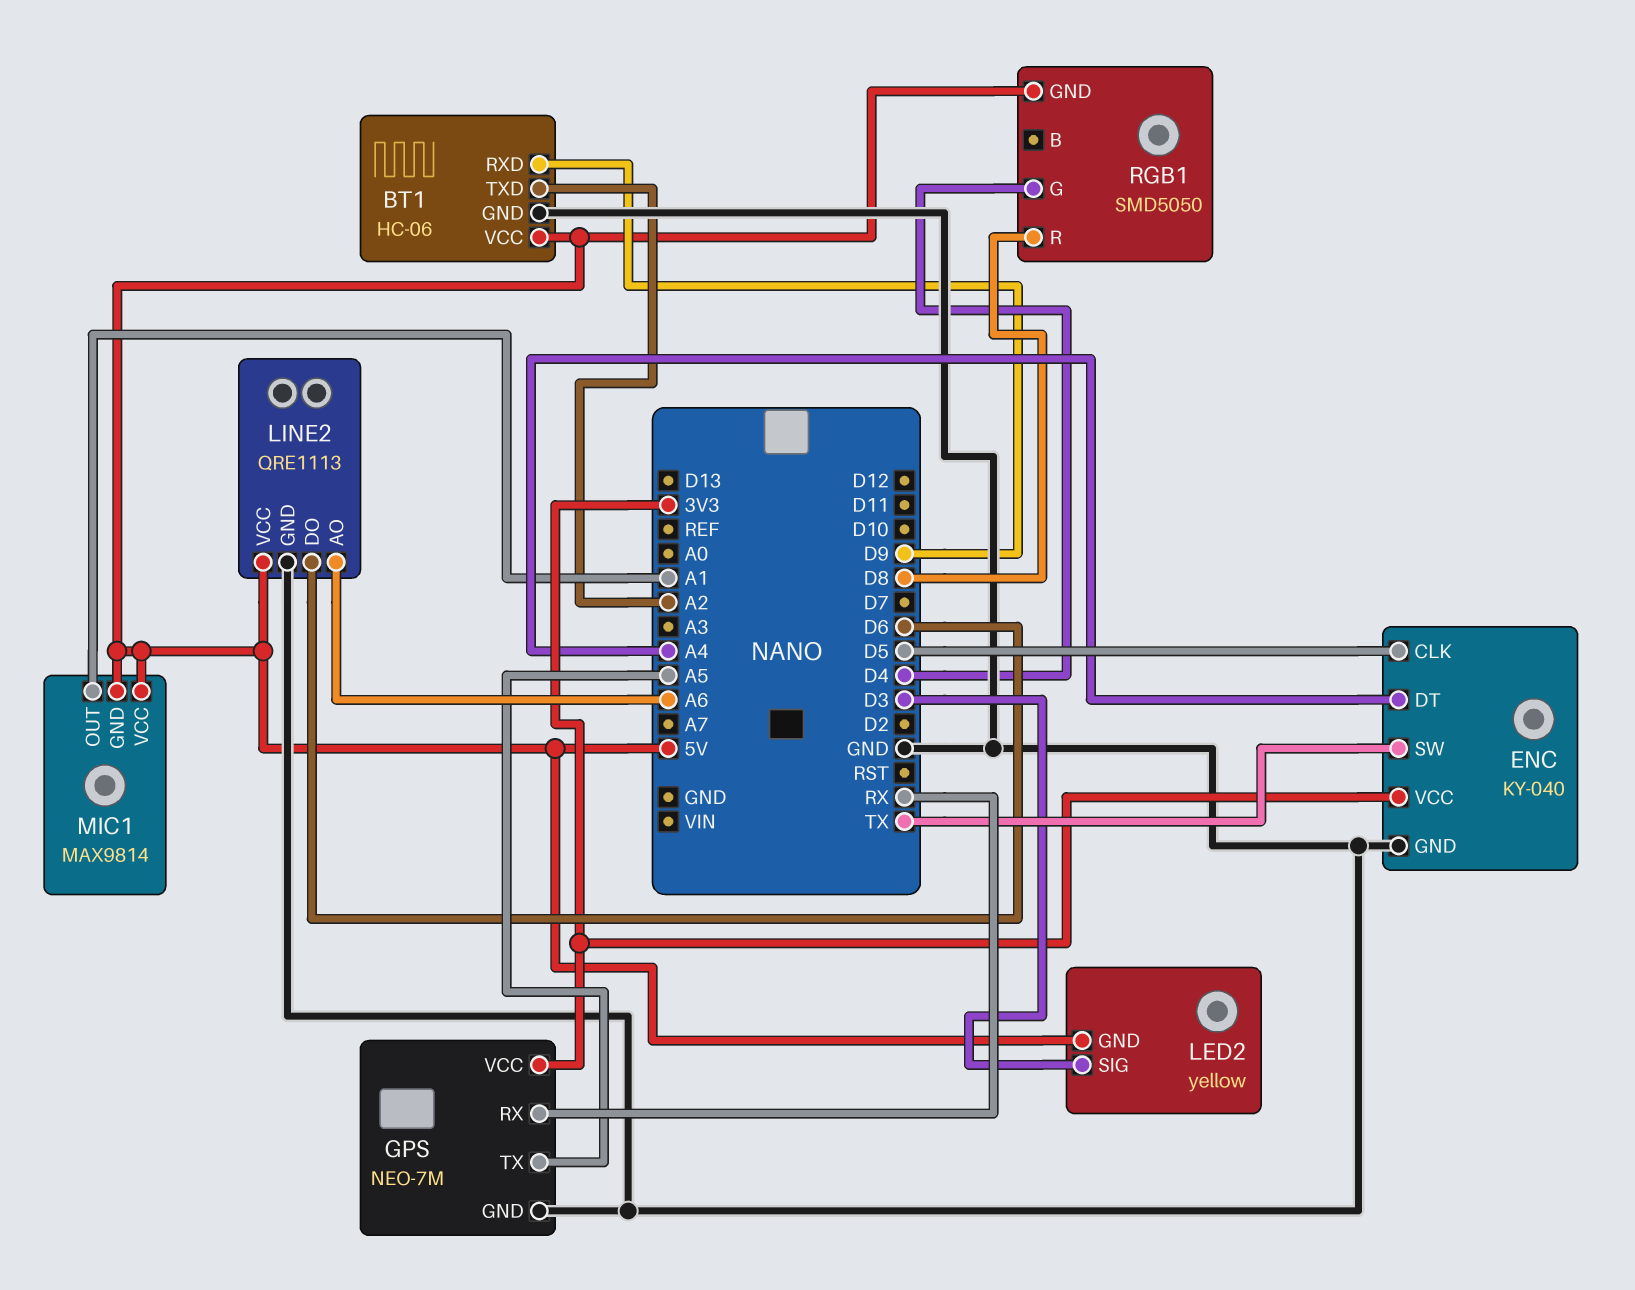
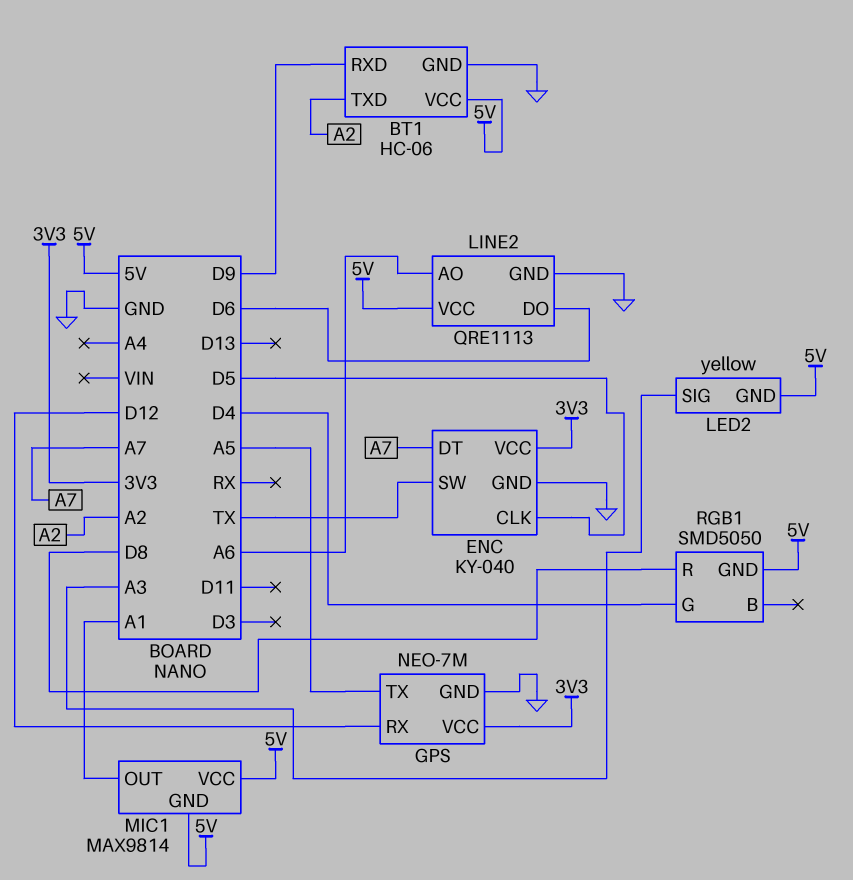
ENC pin DT: A4 -> A7
GPS pin RX: RX -> D12
LED2 pin SIG: D3 -> A3

